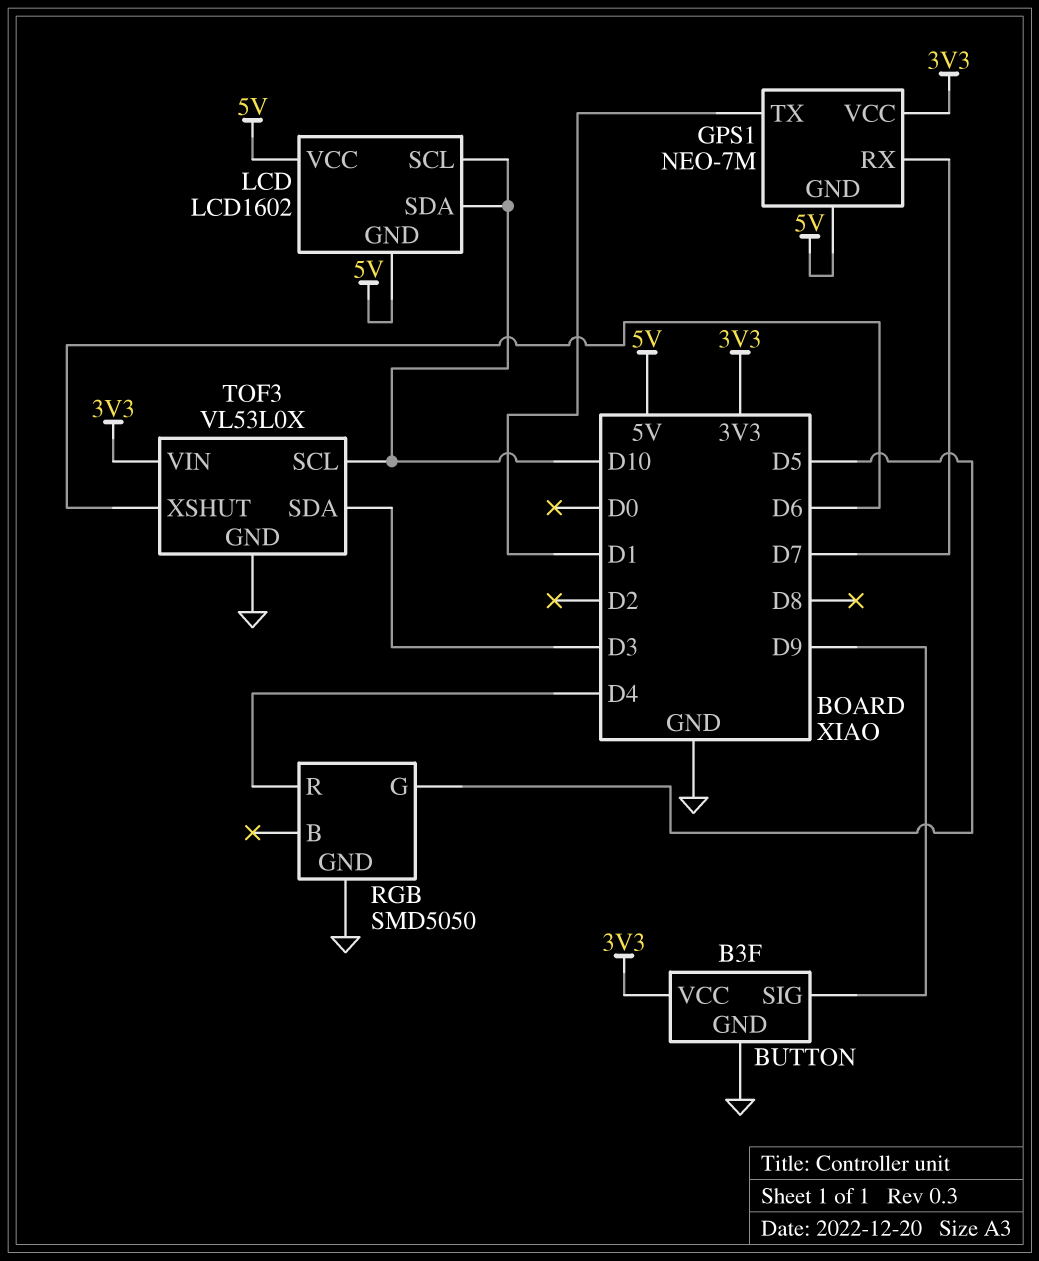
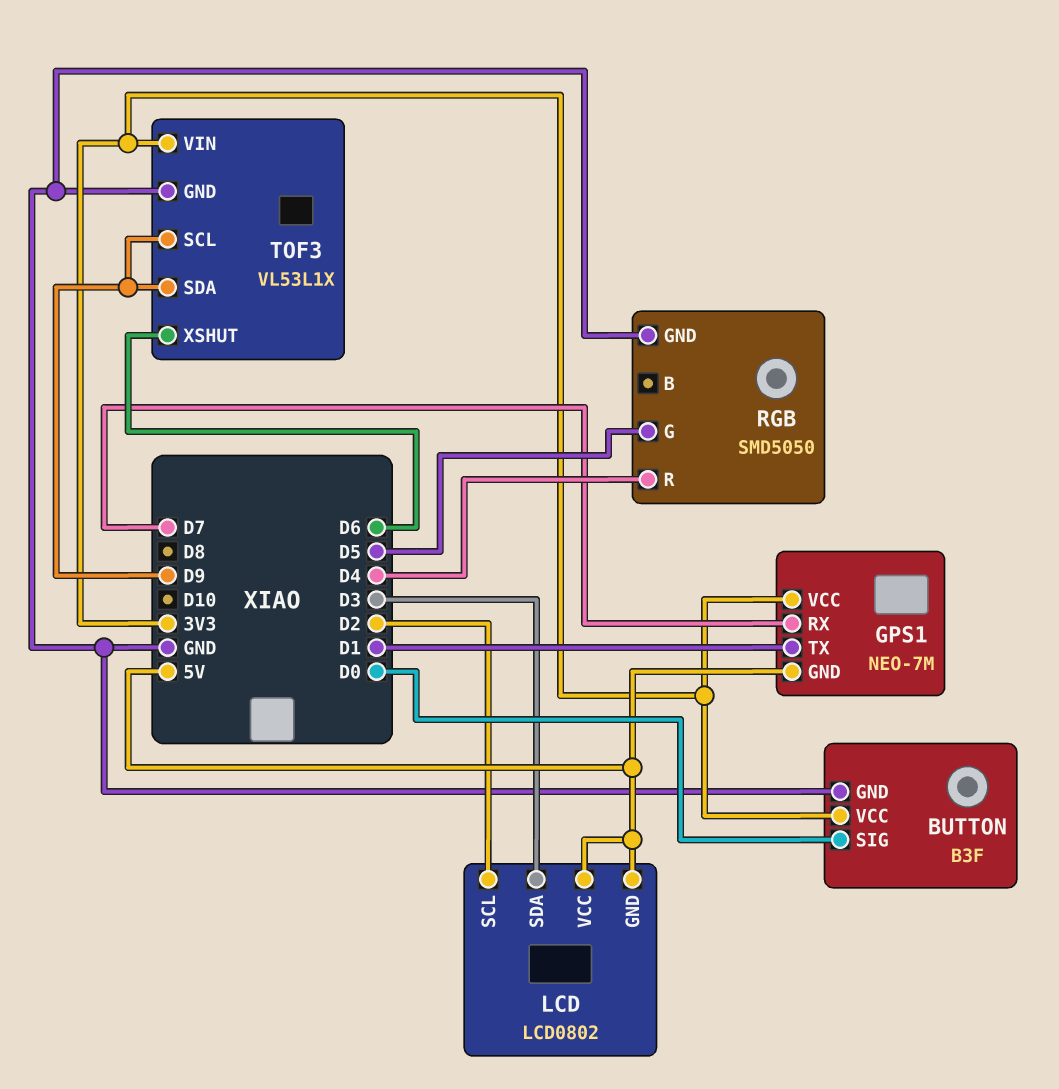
BUTTON pin SIG: D9 -> D0
LCD: LCD1602 -> LCD0802
LCD pin SCL: D10 -> D2
LCD pin SDA: D10 -> D3
TOF3: VL53L0X -> VL53L1X
TOF3 pin SCL: D10 -> D9
TOF3 pin SDA: D3 -> D9

